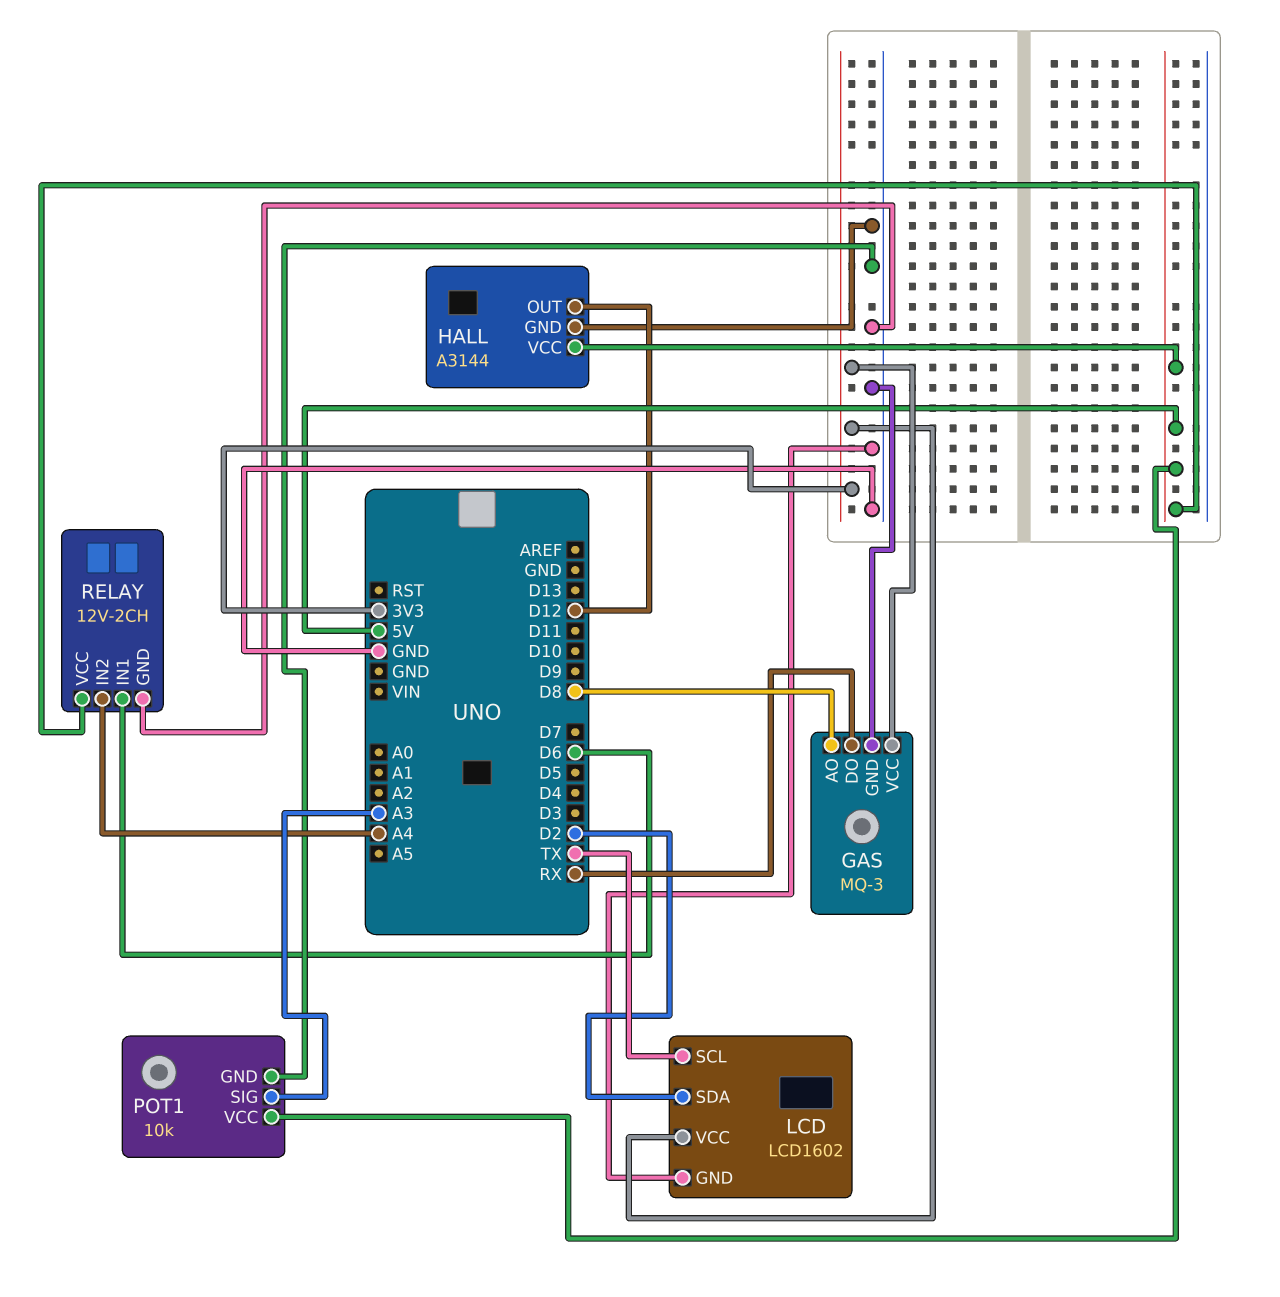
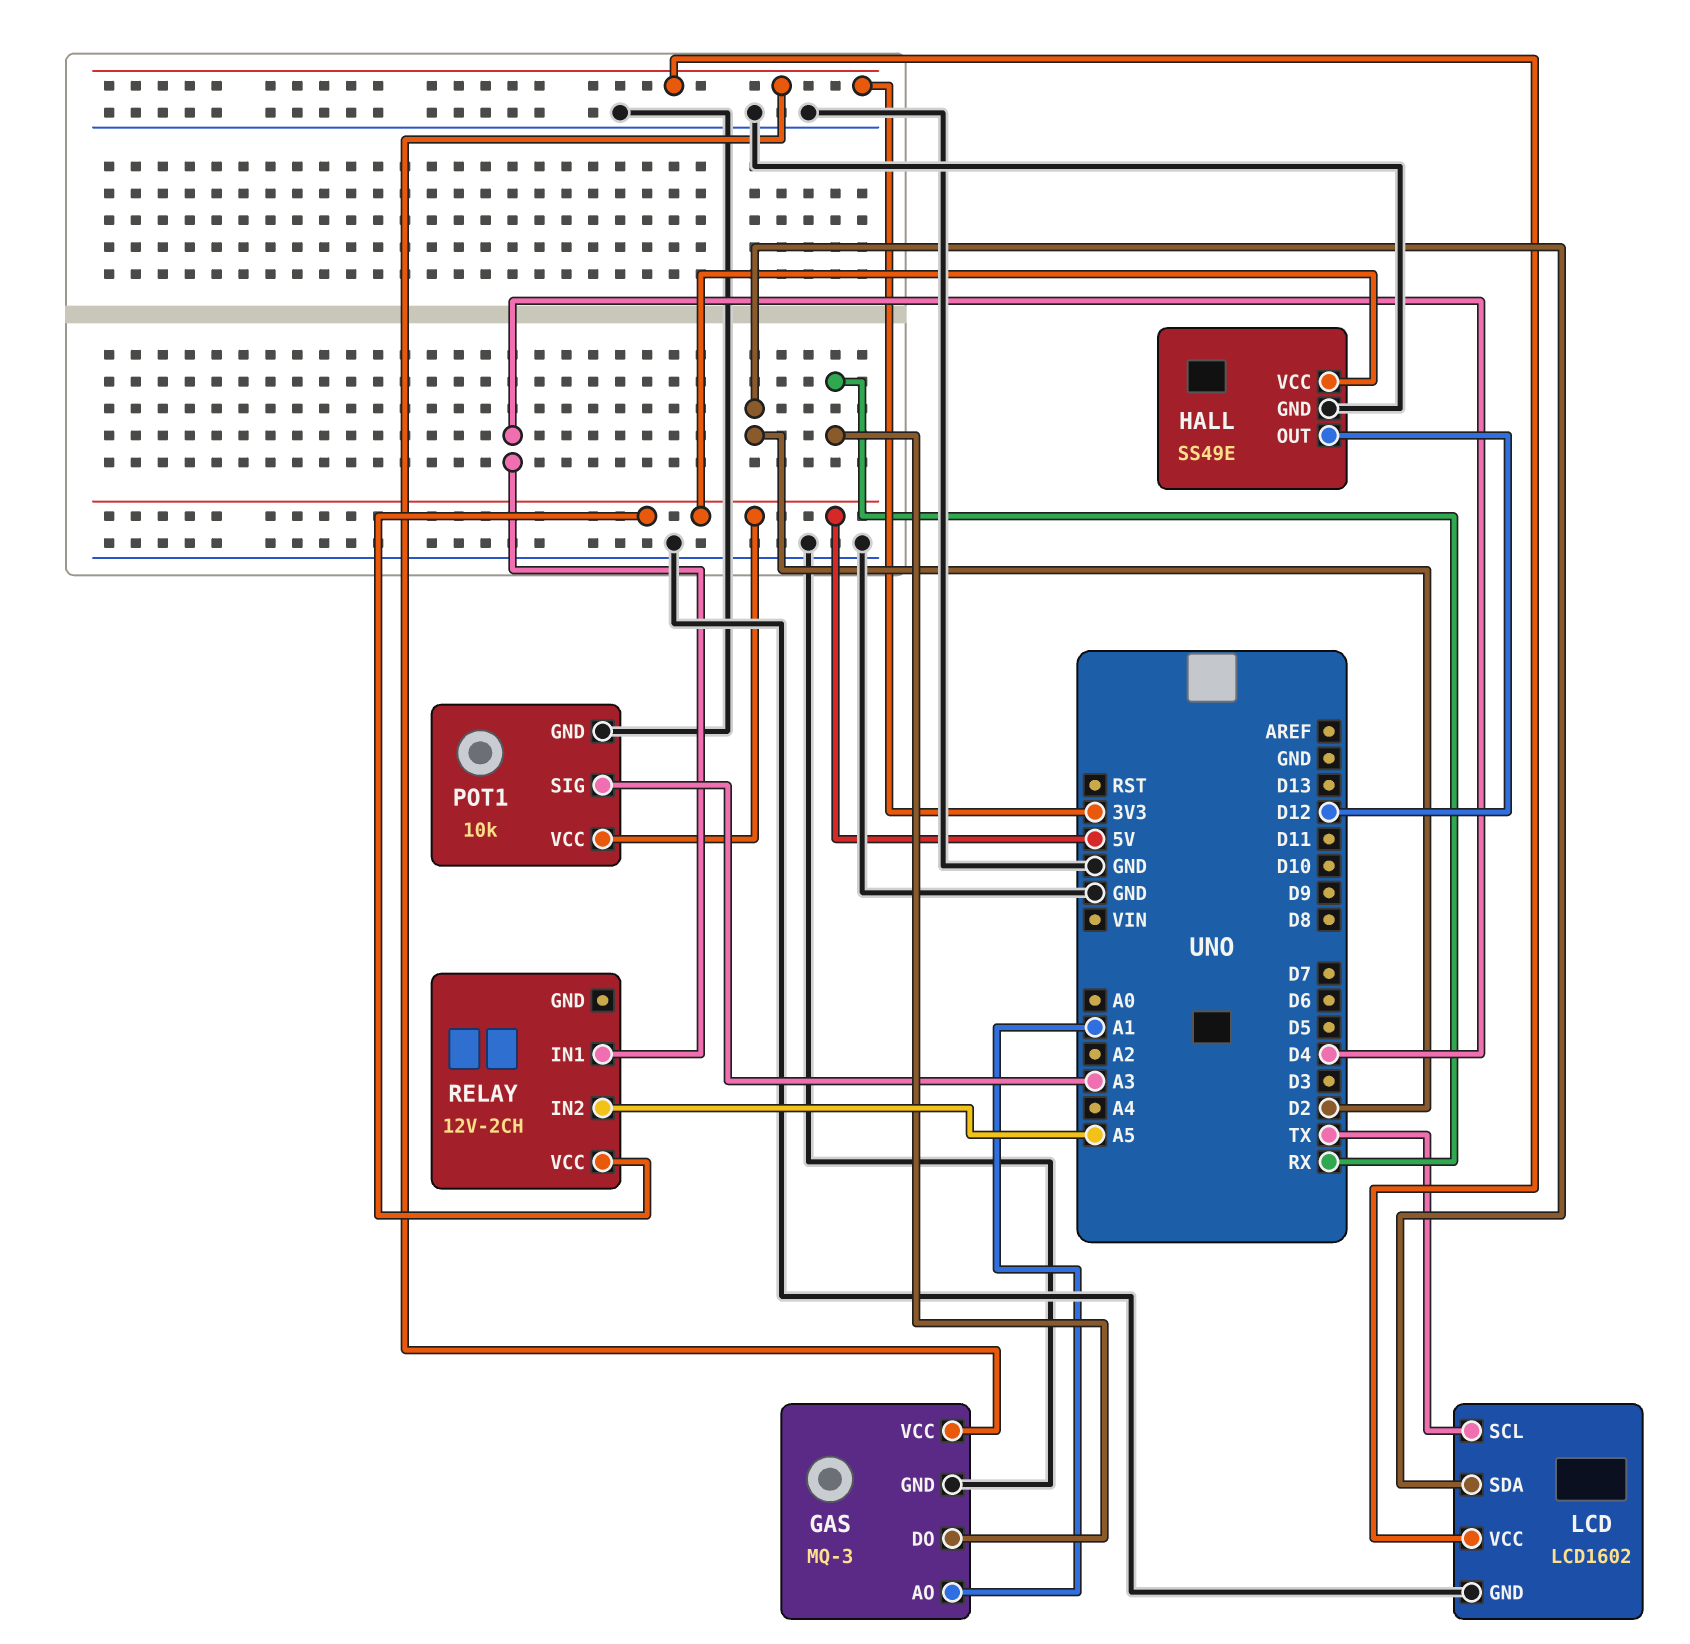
GAS pin AO: D8 -> A1
HALL: A3144 -> SS49E
RELAY pin GND: GND -> none
RELAY pin IN1: D6 -> D4
RELAY pin IN2: A4 -> A5

